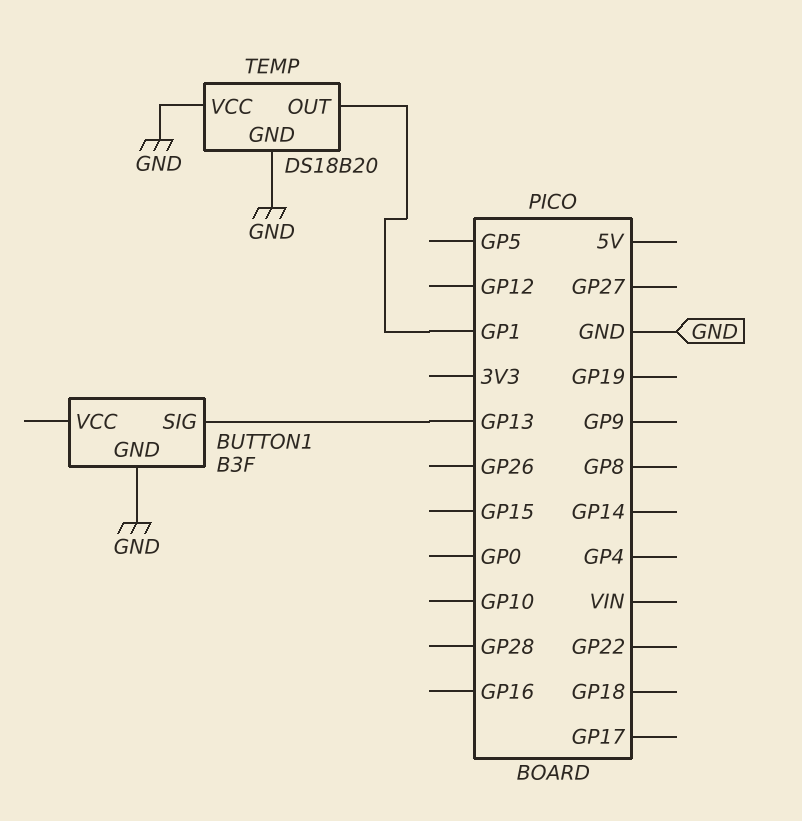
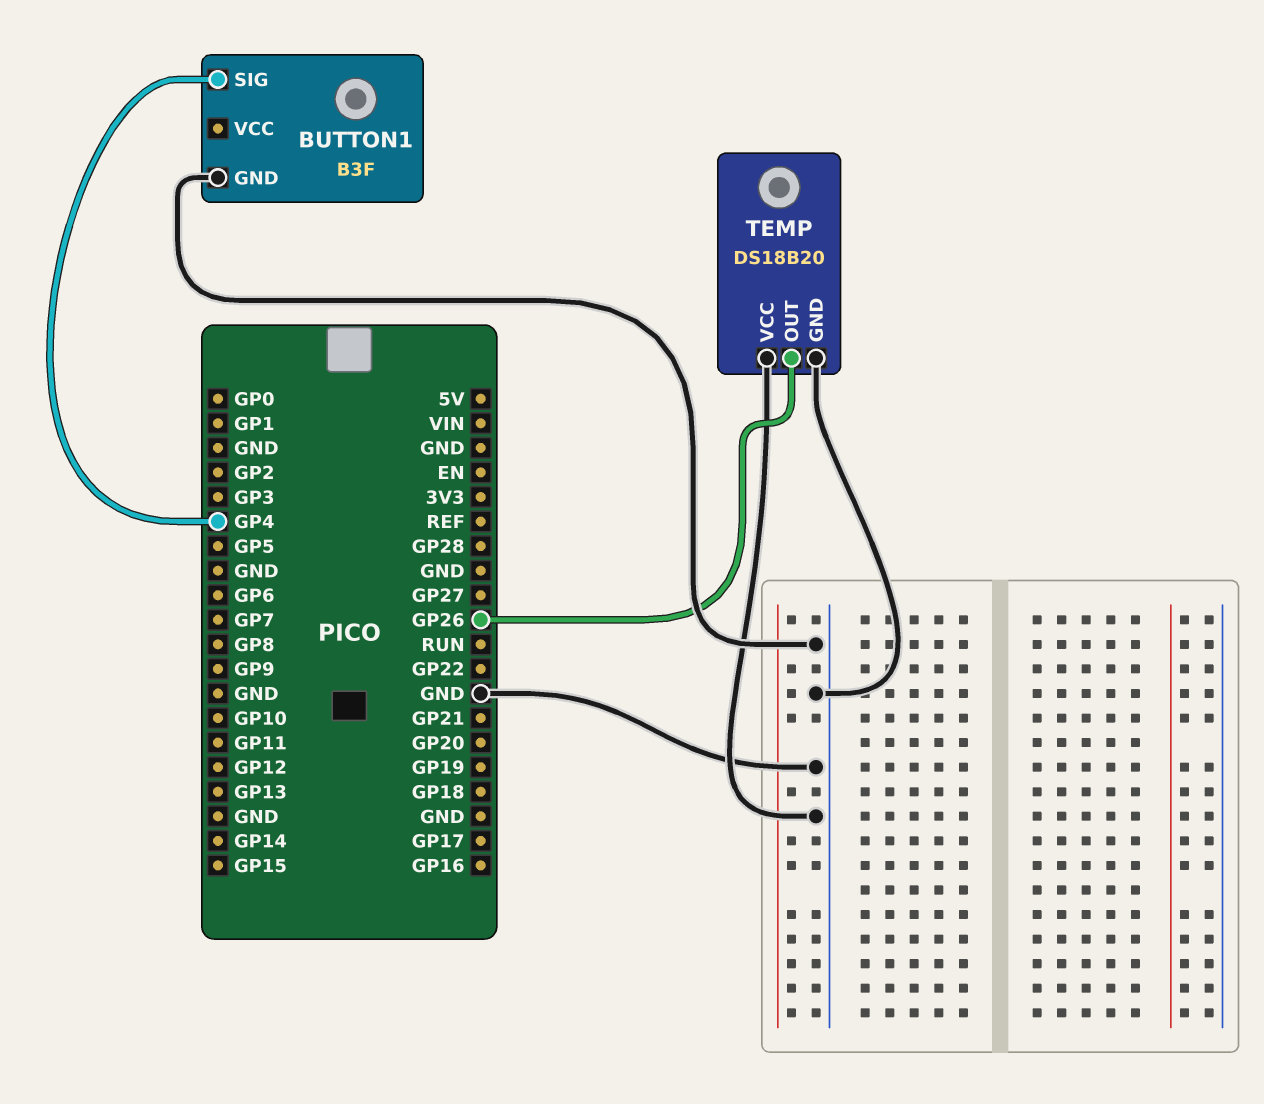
BUTTON1 pin SIG: GP13 -> GP4
TEMP pin OUT: GP1 -> GP26

